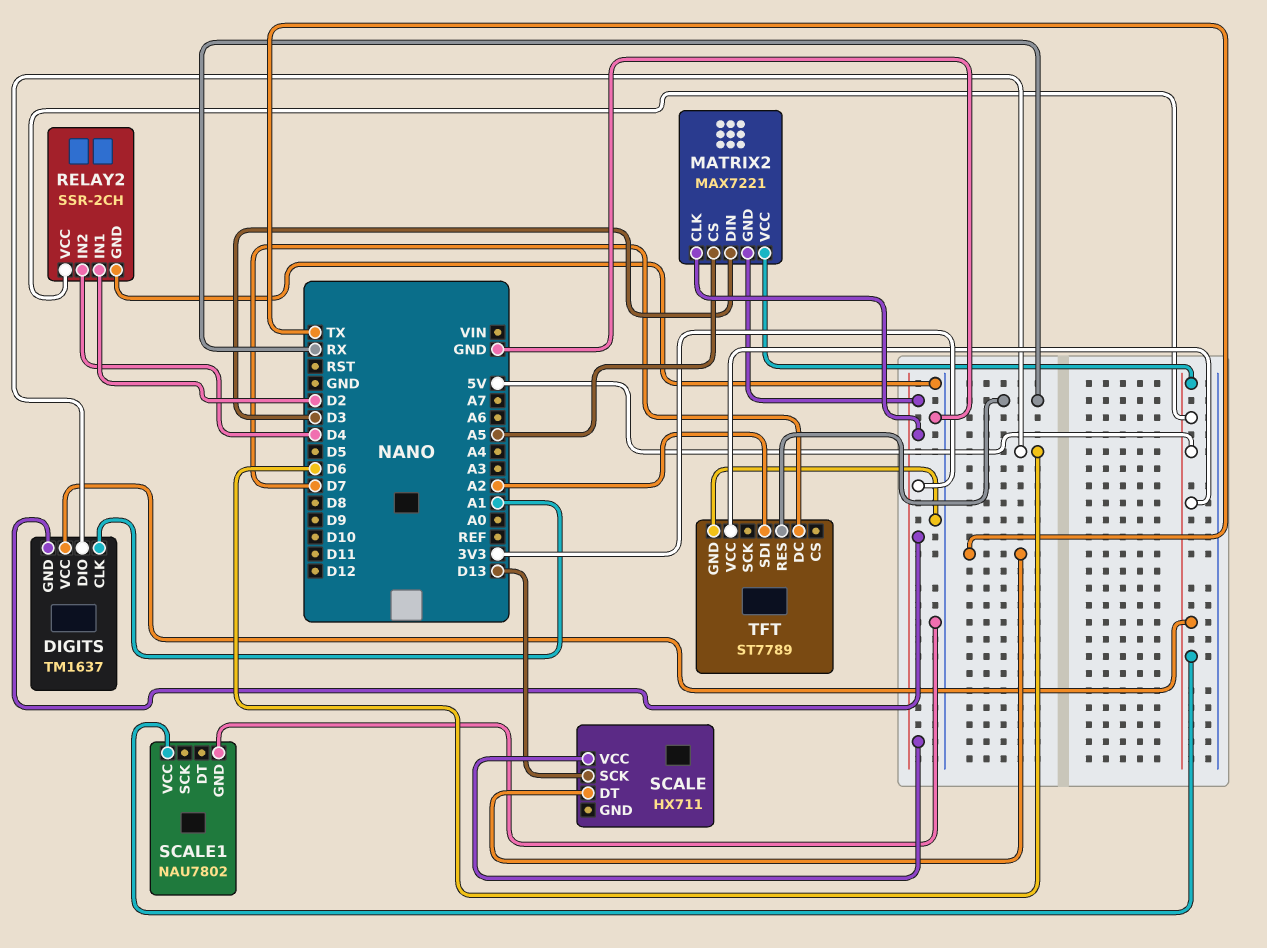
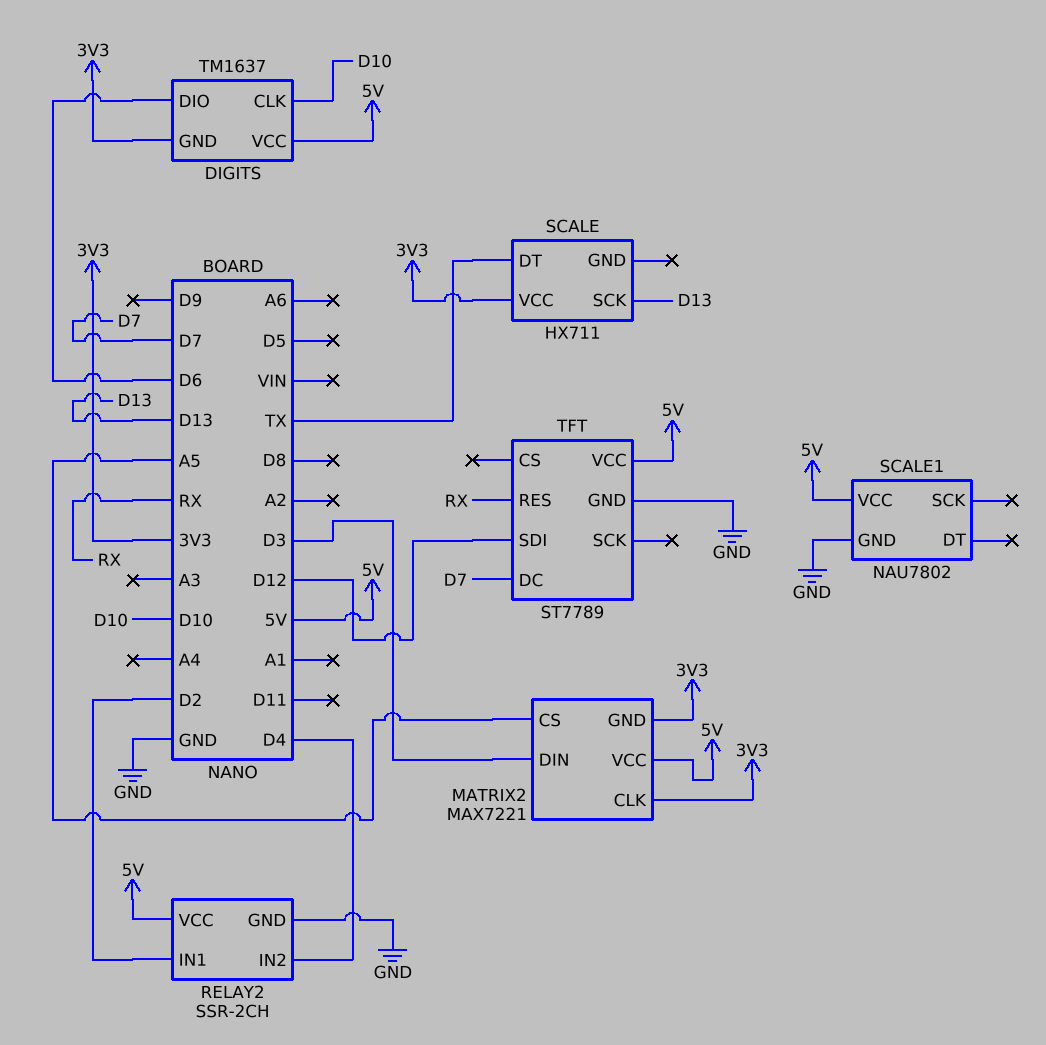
DIGITS pin CLK: A1 -> D10
TFT pin SDI: A2 -> D12

